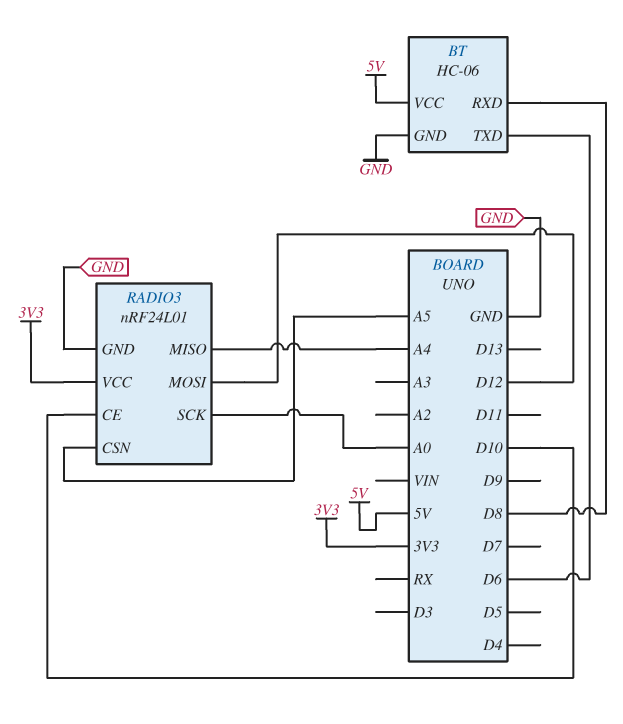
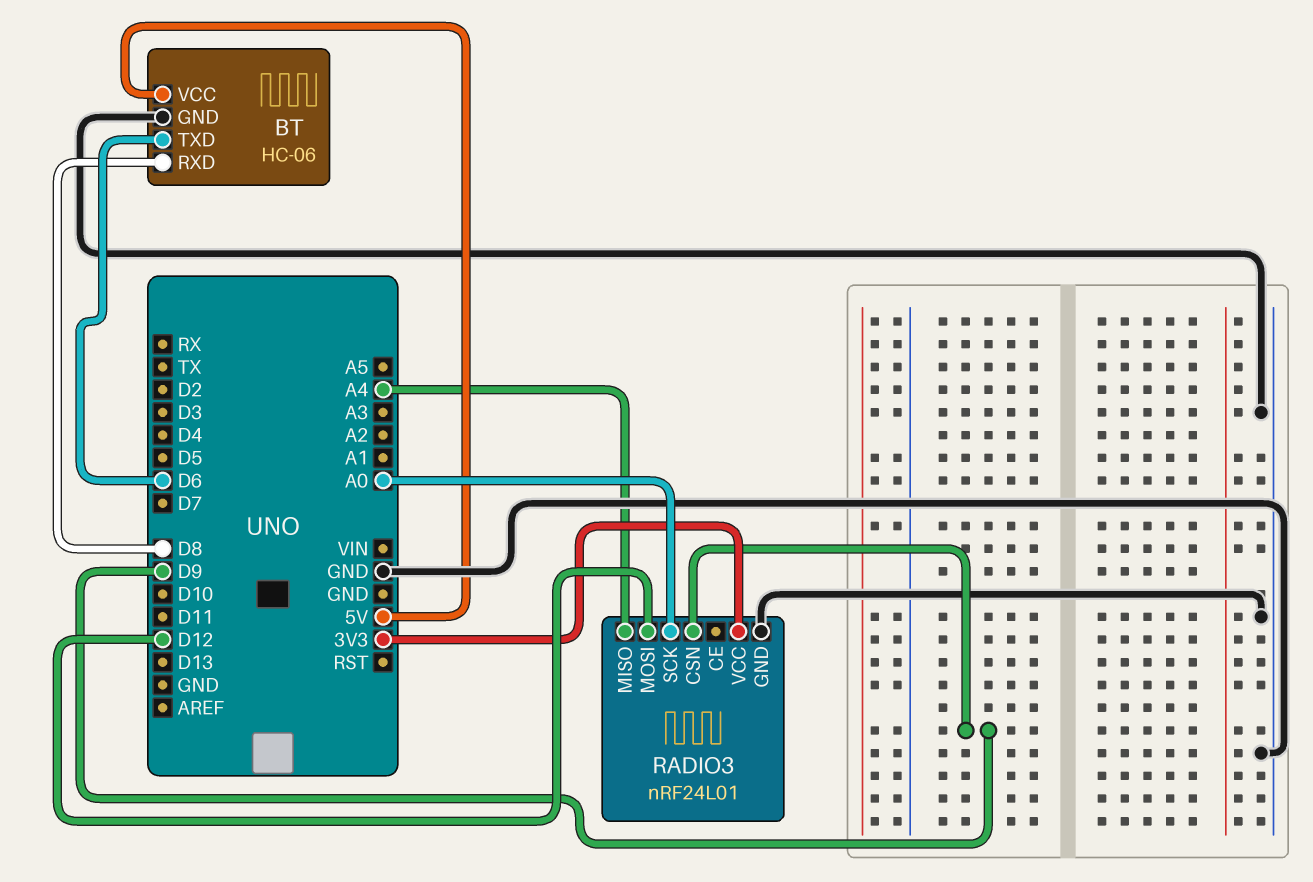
RADIO3 pin CE: D10 -> none
RADIO3 pin CSN: A5 -> D9

